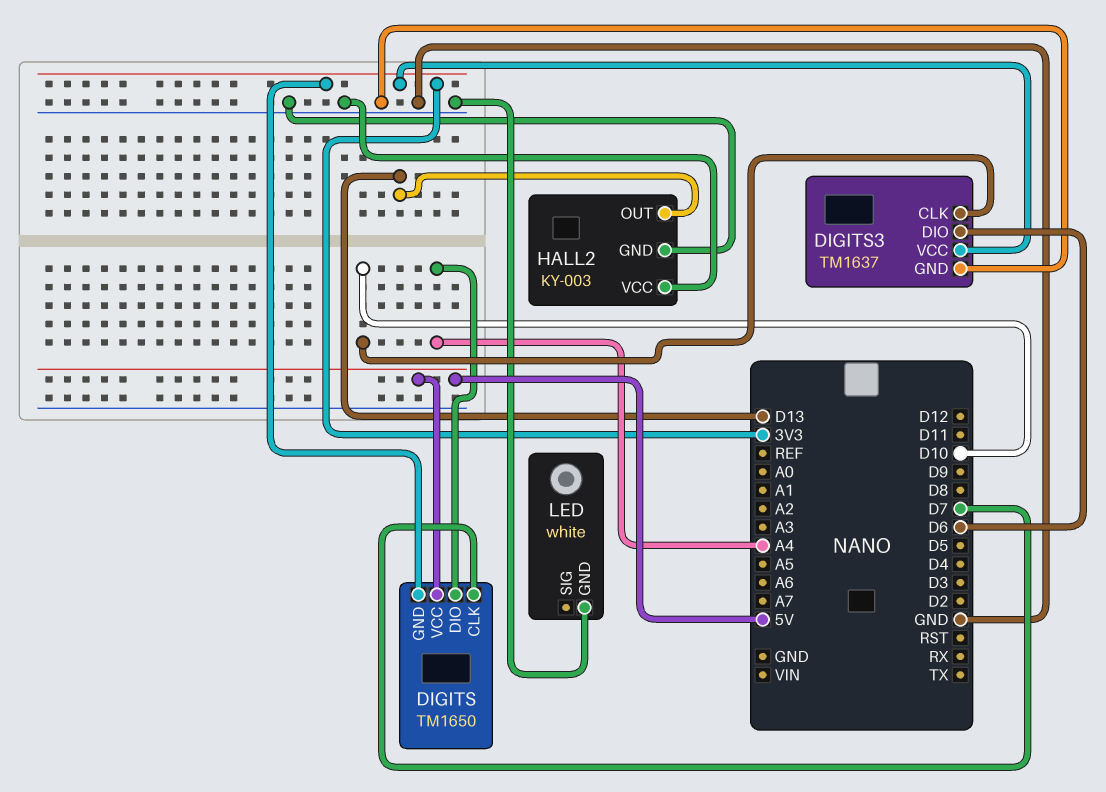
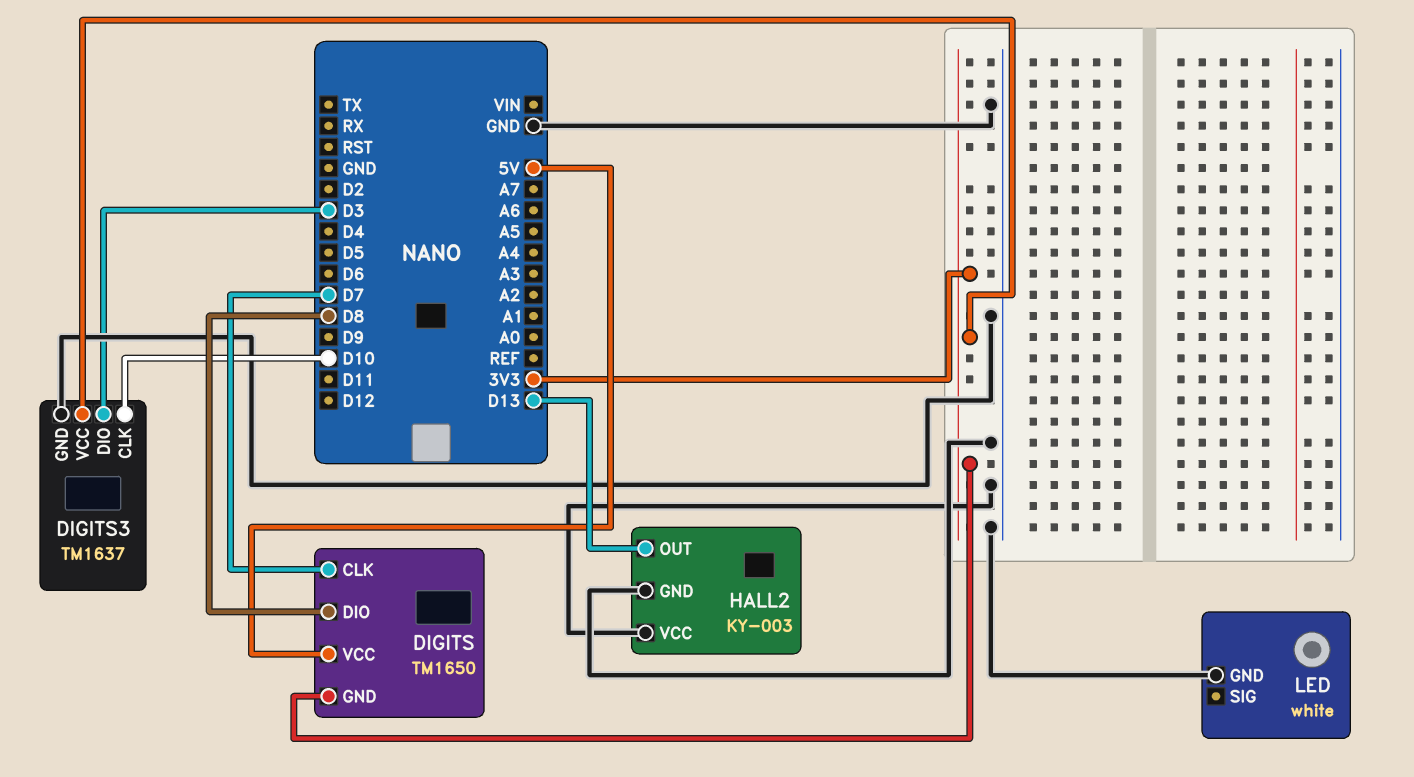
DIGITS pin DIO: A4 -> D8
DIGITS3 pin DIO: D6 -> D3

